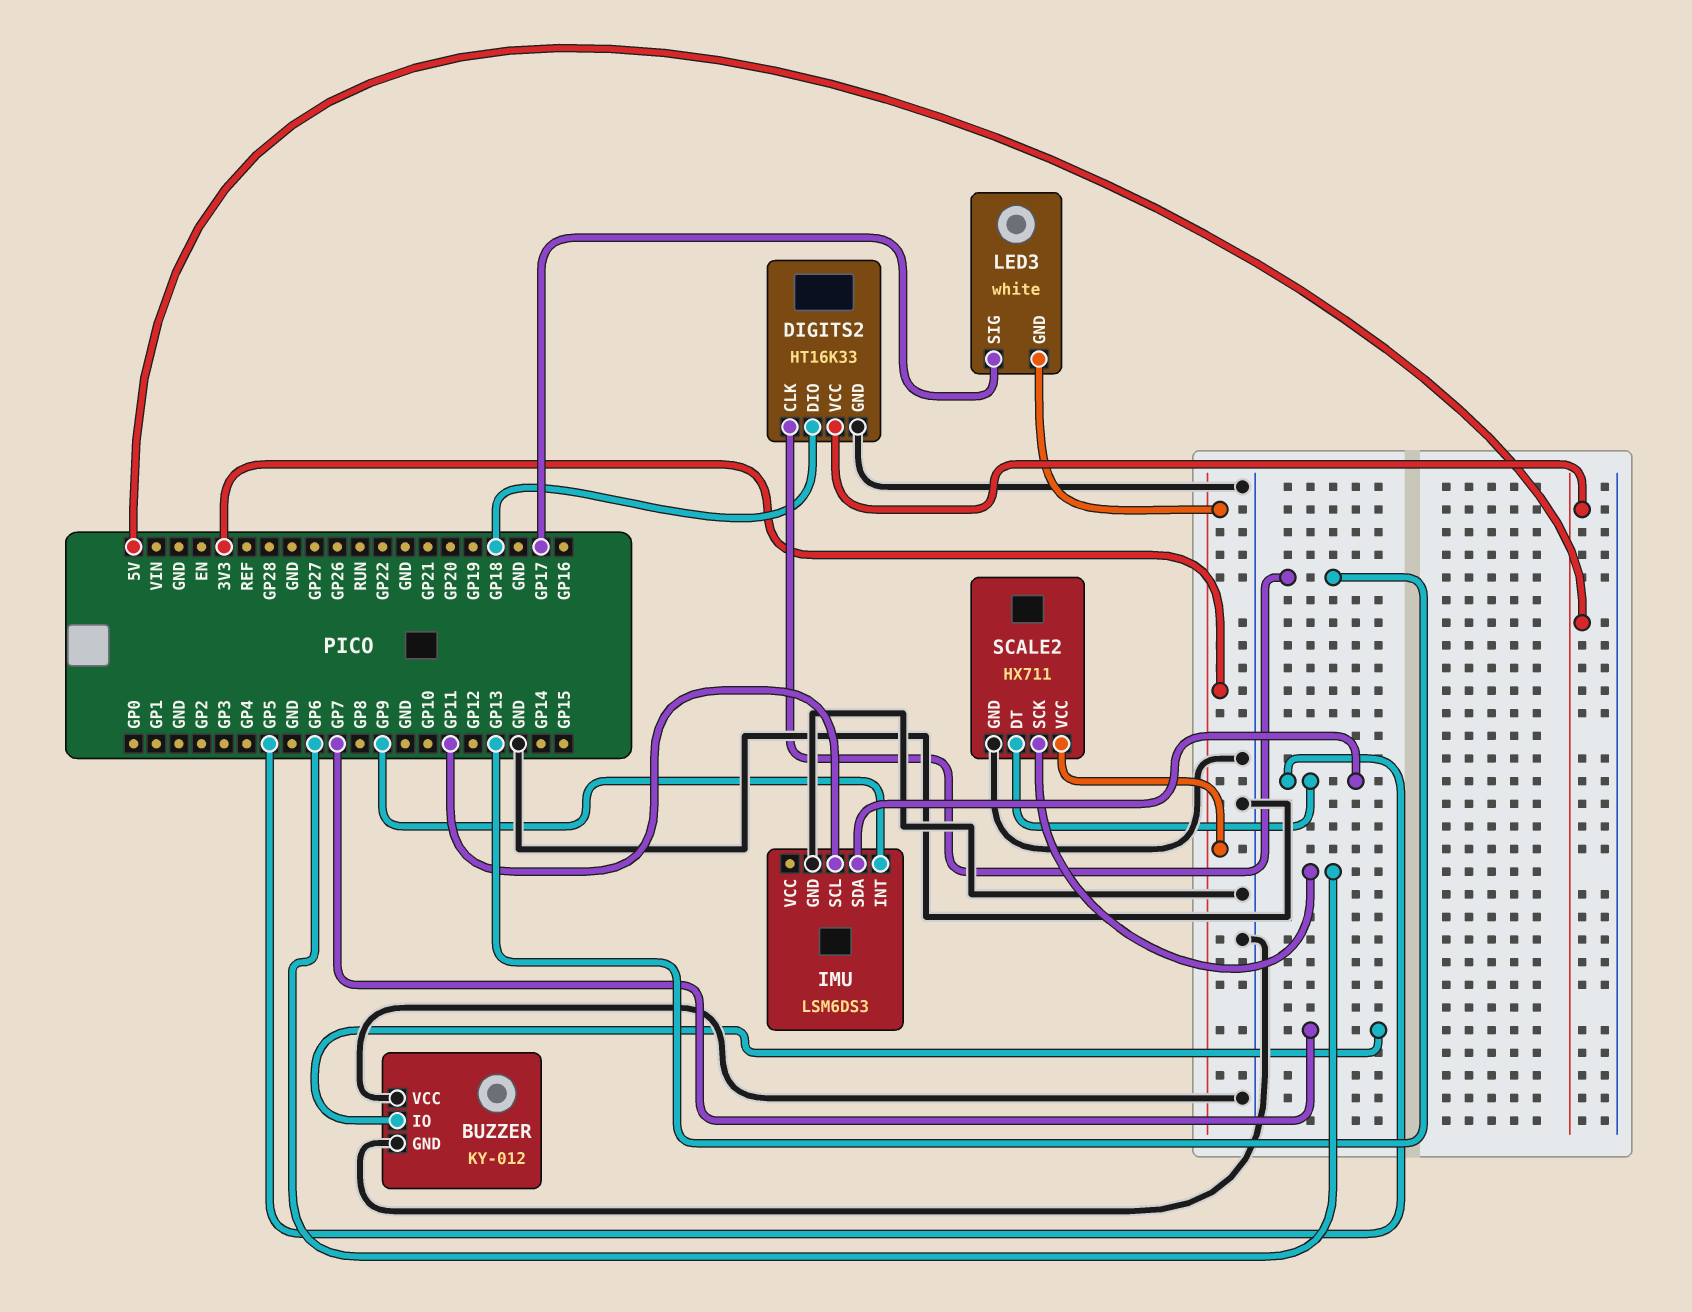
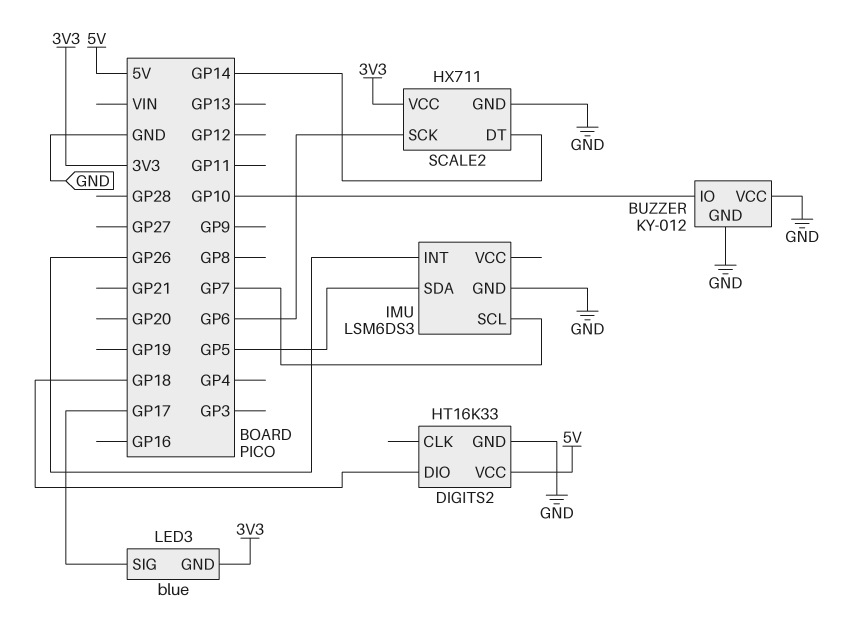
BUZZER pin IO: GP7 -> GP10
DIGITS2 pin CLK: GP13 -> none
IMU pin INT: GP9 -> GP26
IMU pin SCL: GP11 -> GP7
LED3: white -> blue
SCALE2 pin DT: GP5 -> GP14

